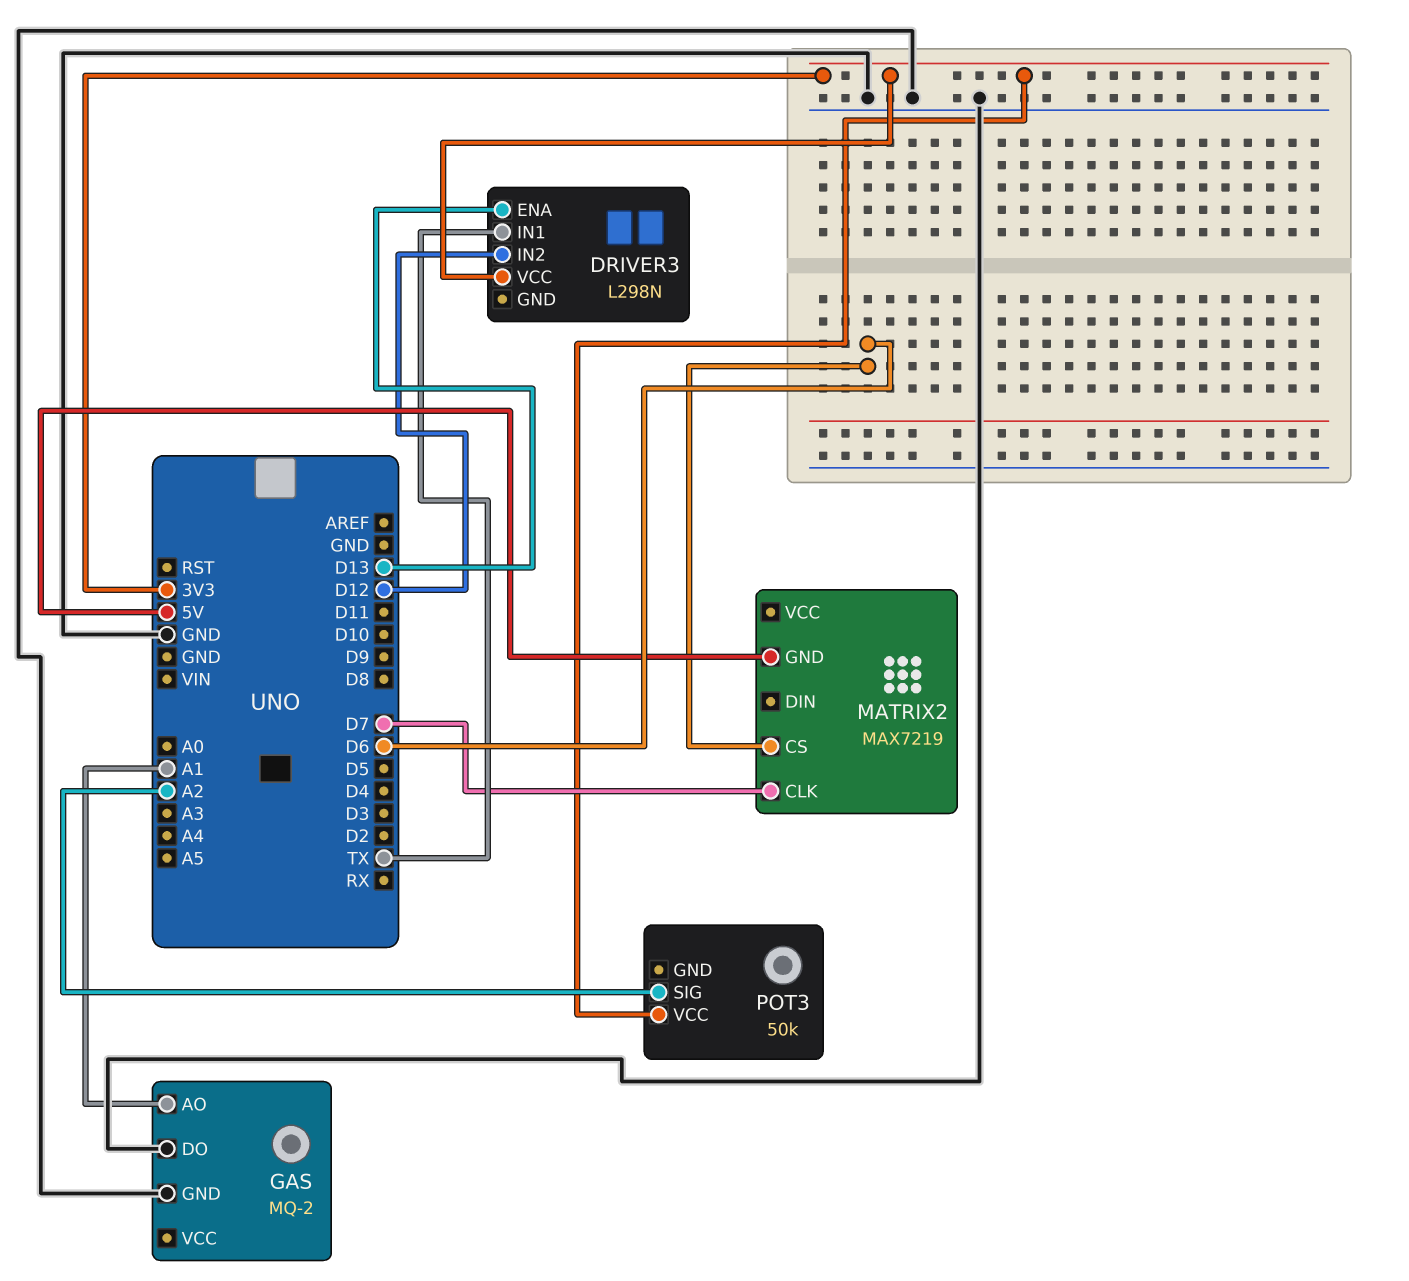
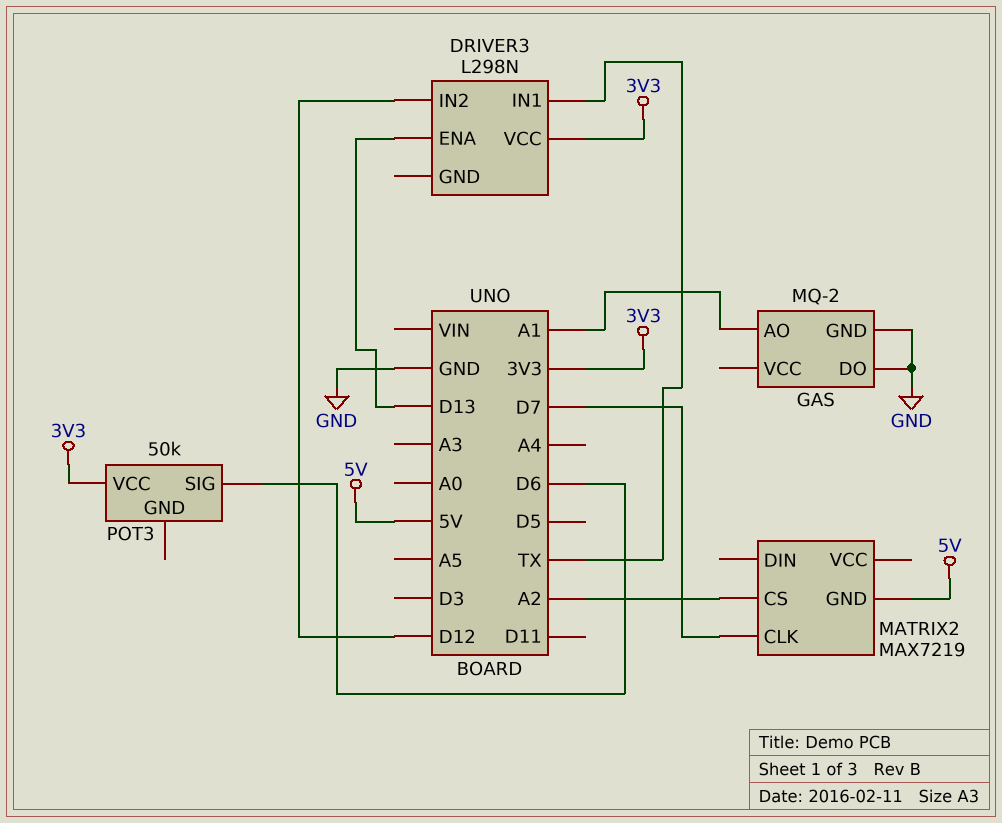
MATRIX2 pin CS: D6 -> A2
POT3 pin SIG: A2 -> D6

